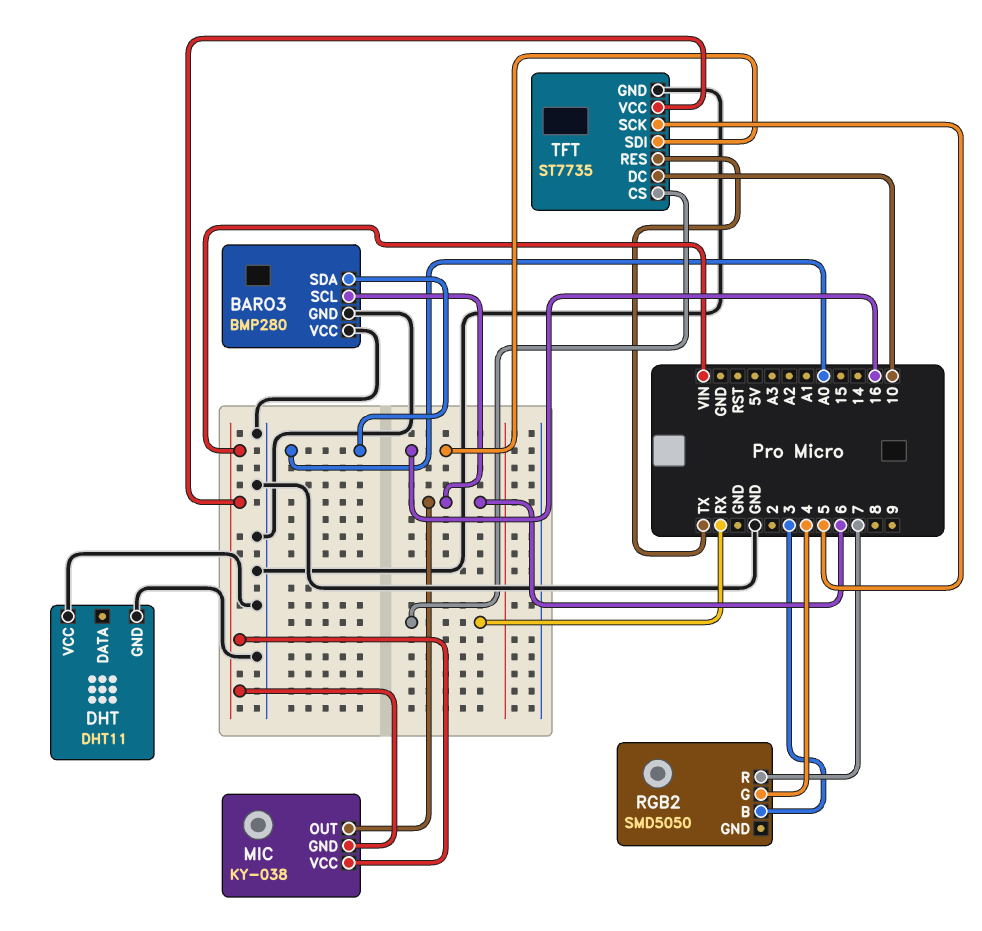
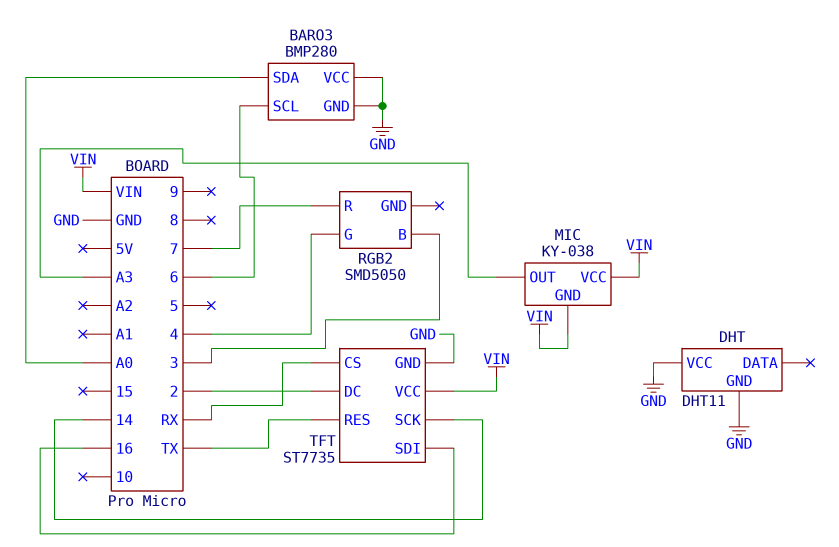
MIC pin OUT: 6 -> A3
TFT pin DC: 10 -> 2
TFT pin SCK: 5 -> 14

